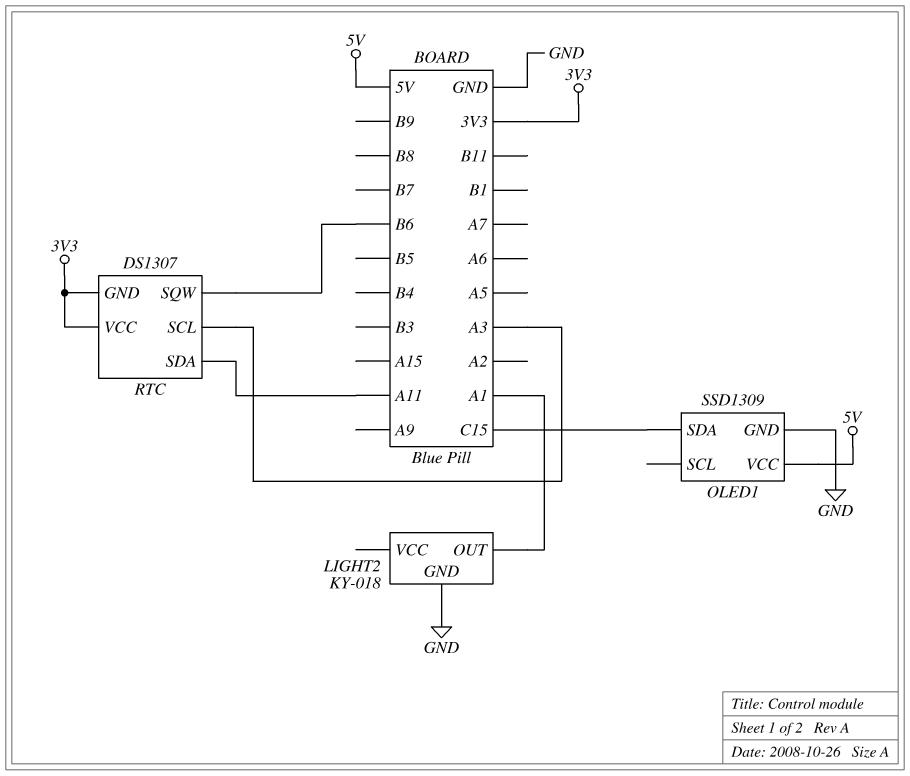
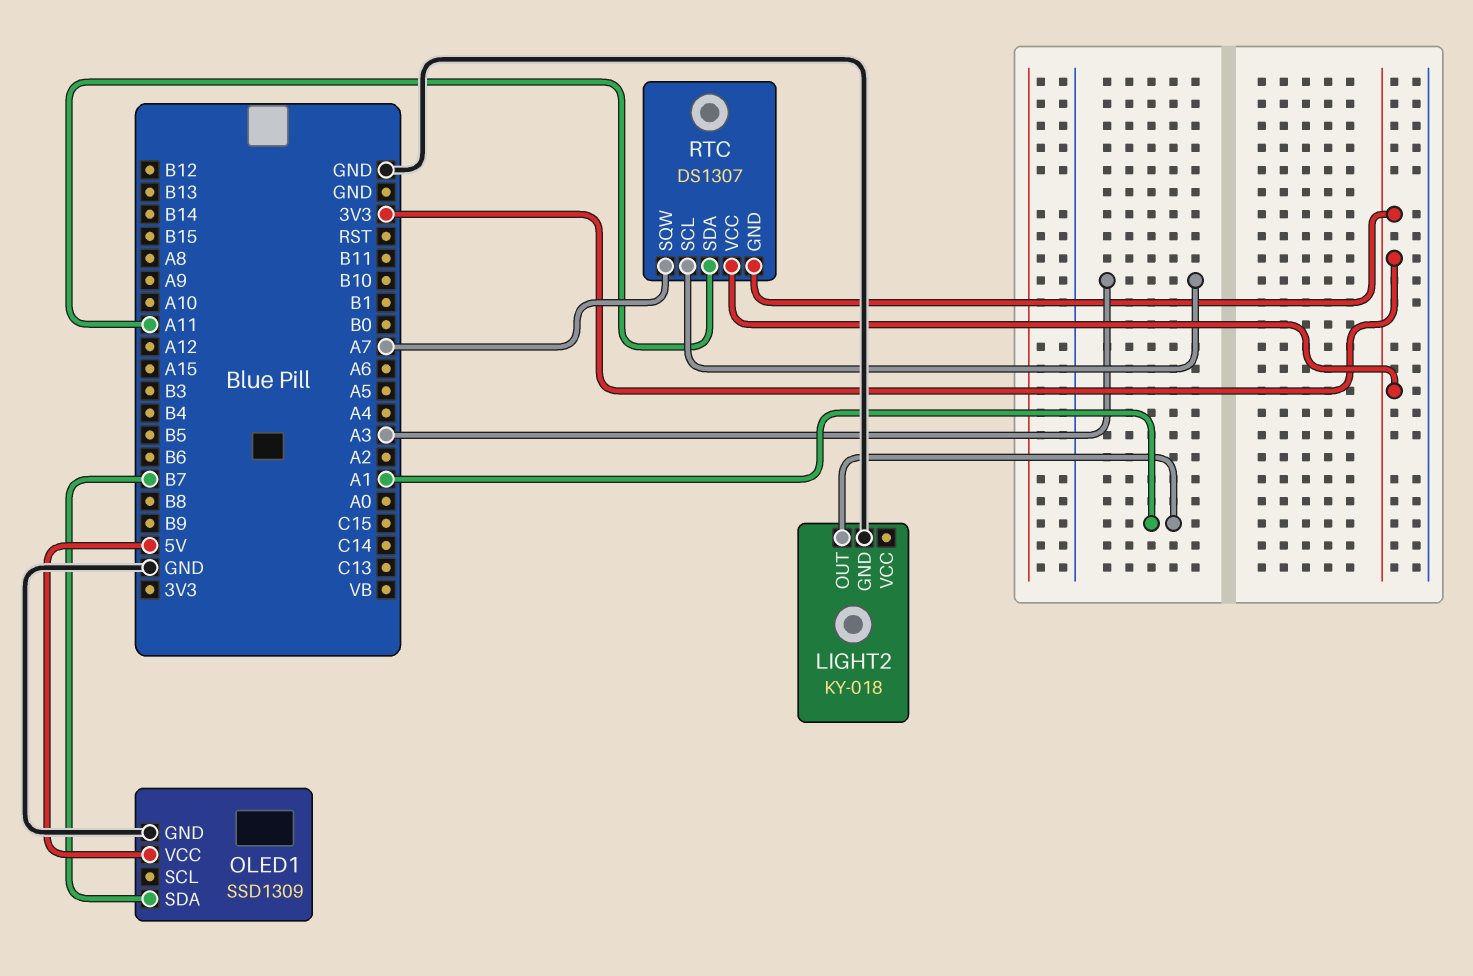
OLED1 pin SDA: C15 -> B7
RTC pin SQW: B6 -> A7

